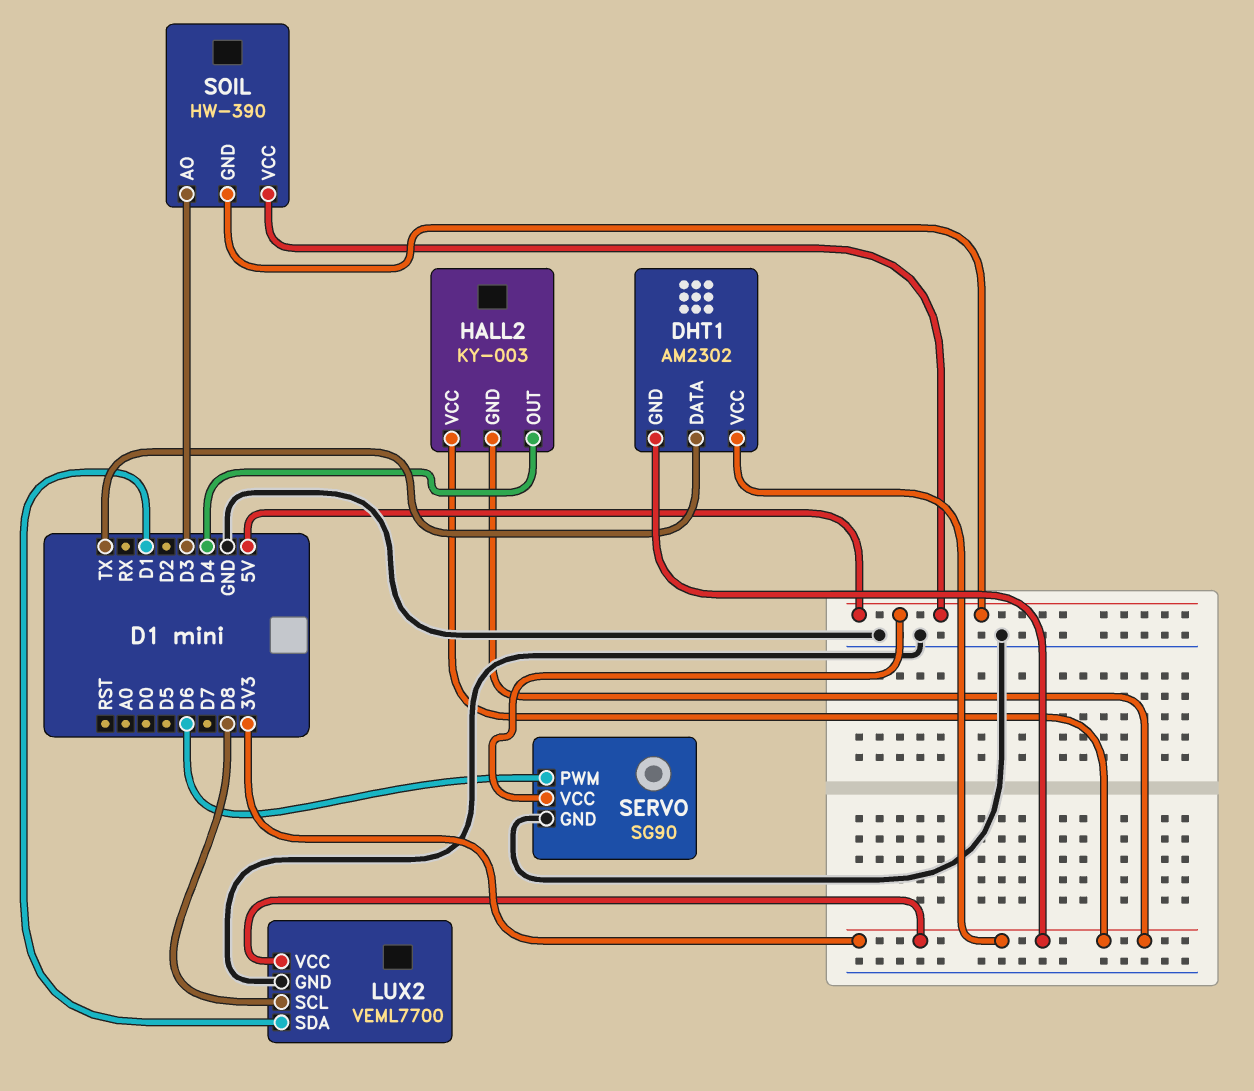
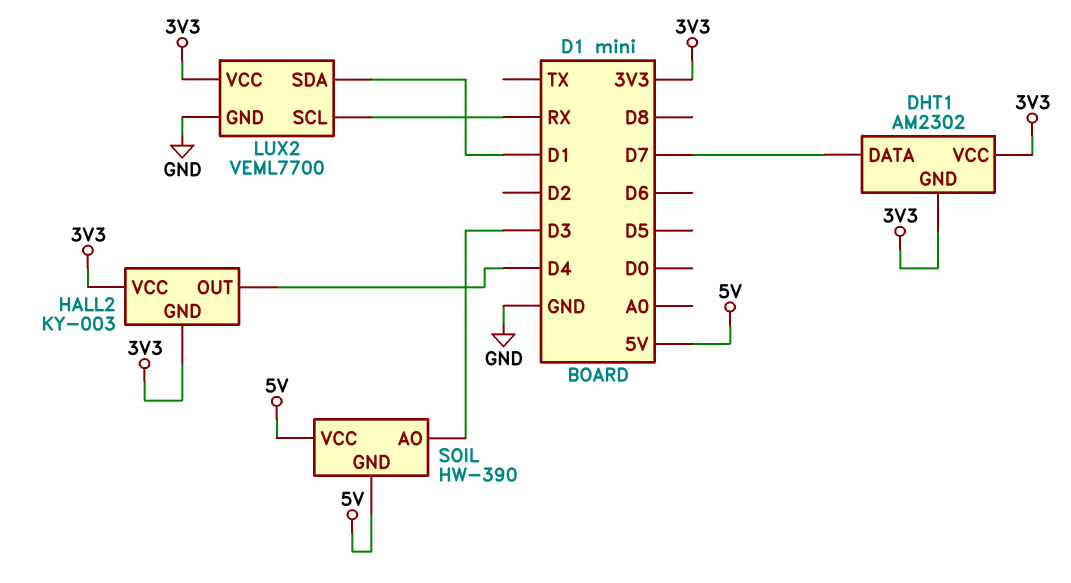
DHT1 pin DATA: TX -> D7
LUX2 pin SCL: D8 -> RX
SERVO: SG90 -> none
SERVO pin GND: GND -> none
SERVO pin PWM: D6 -> none
SERVO pin VCC: 5V -> none

